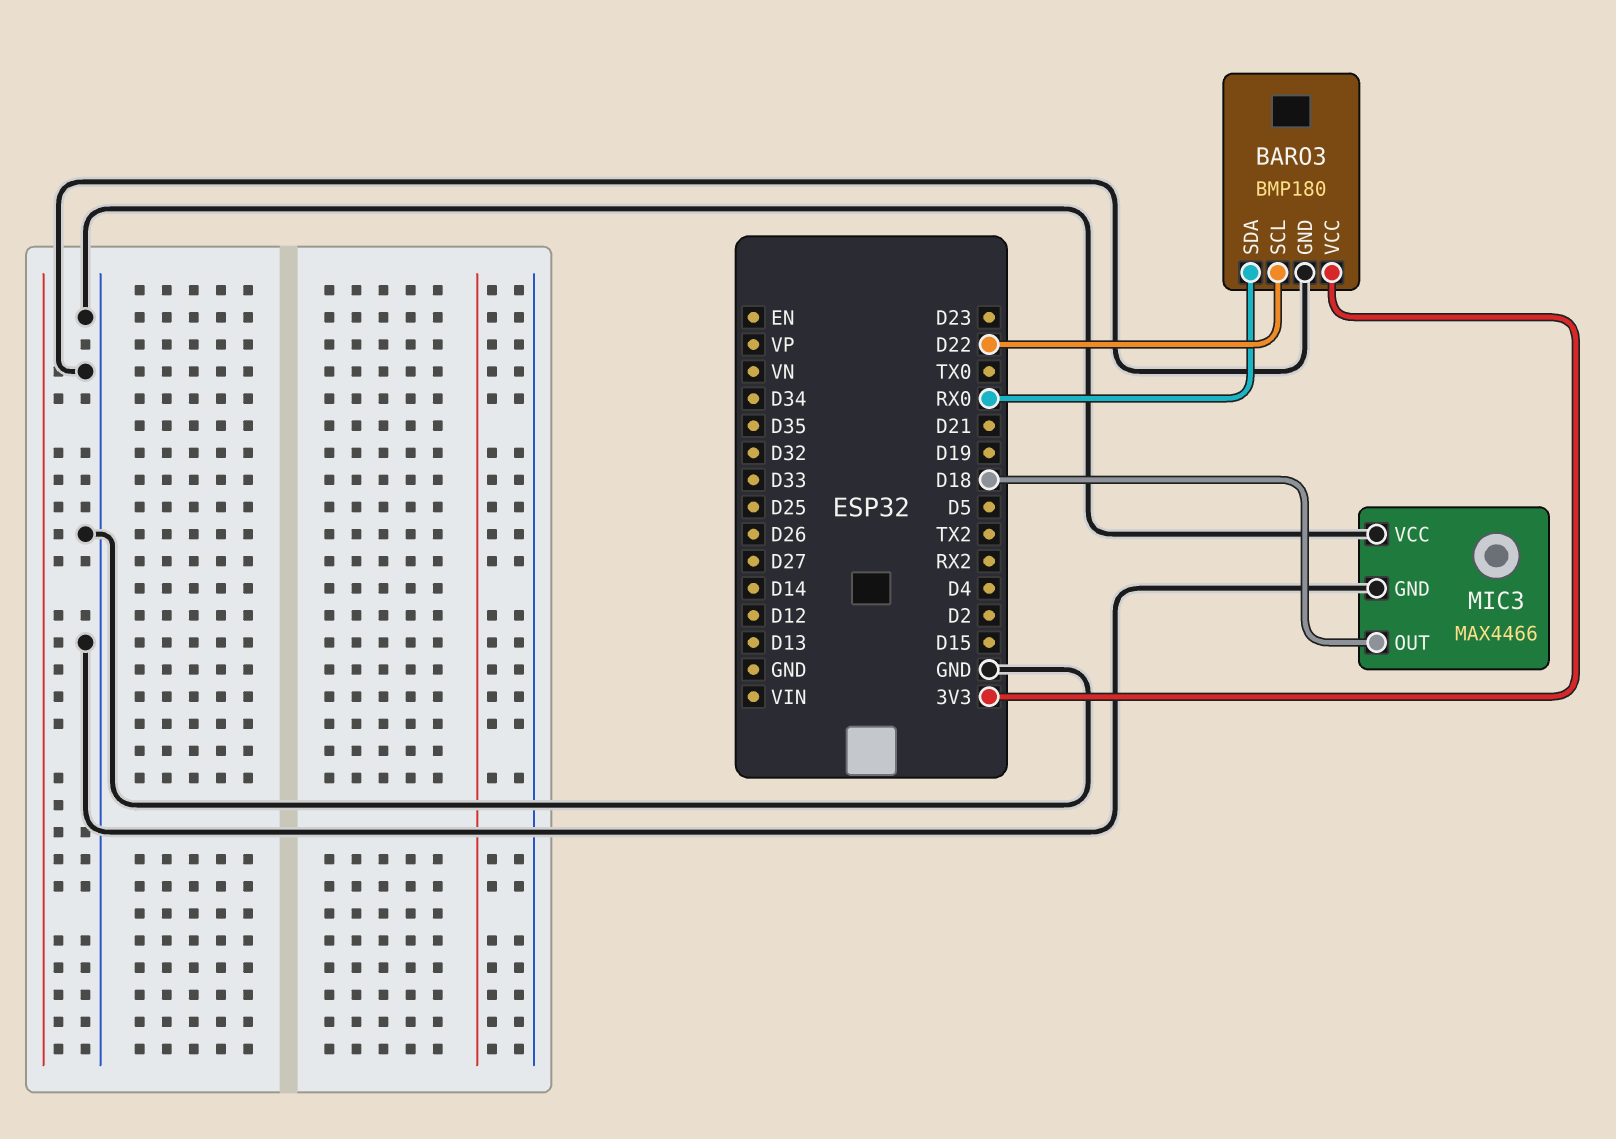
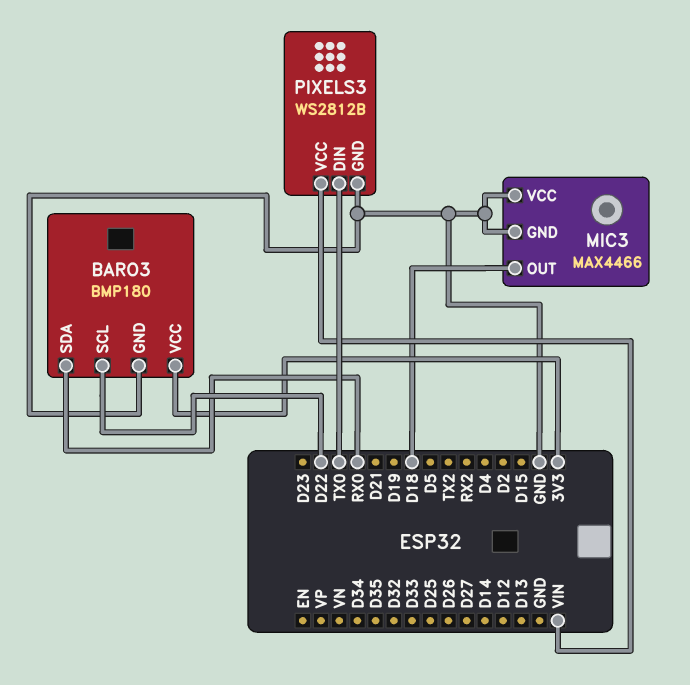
PIXELS3: none -> WS2812B
PIXELS3 pin DIN: none -> TX0
PIXELS3 pin GND: none -> GND
PIXELS3 pin VCC: none -> VIN

